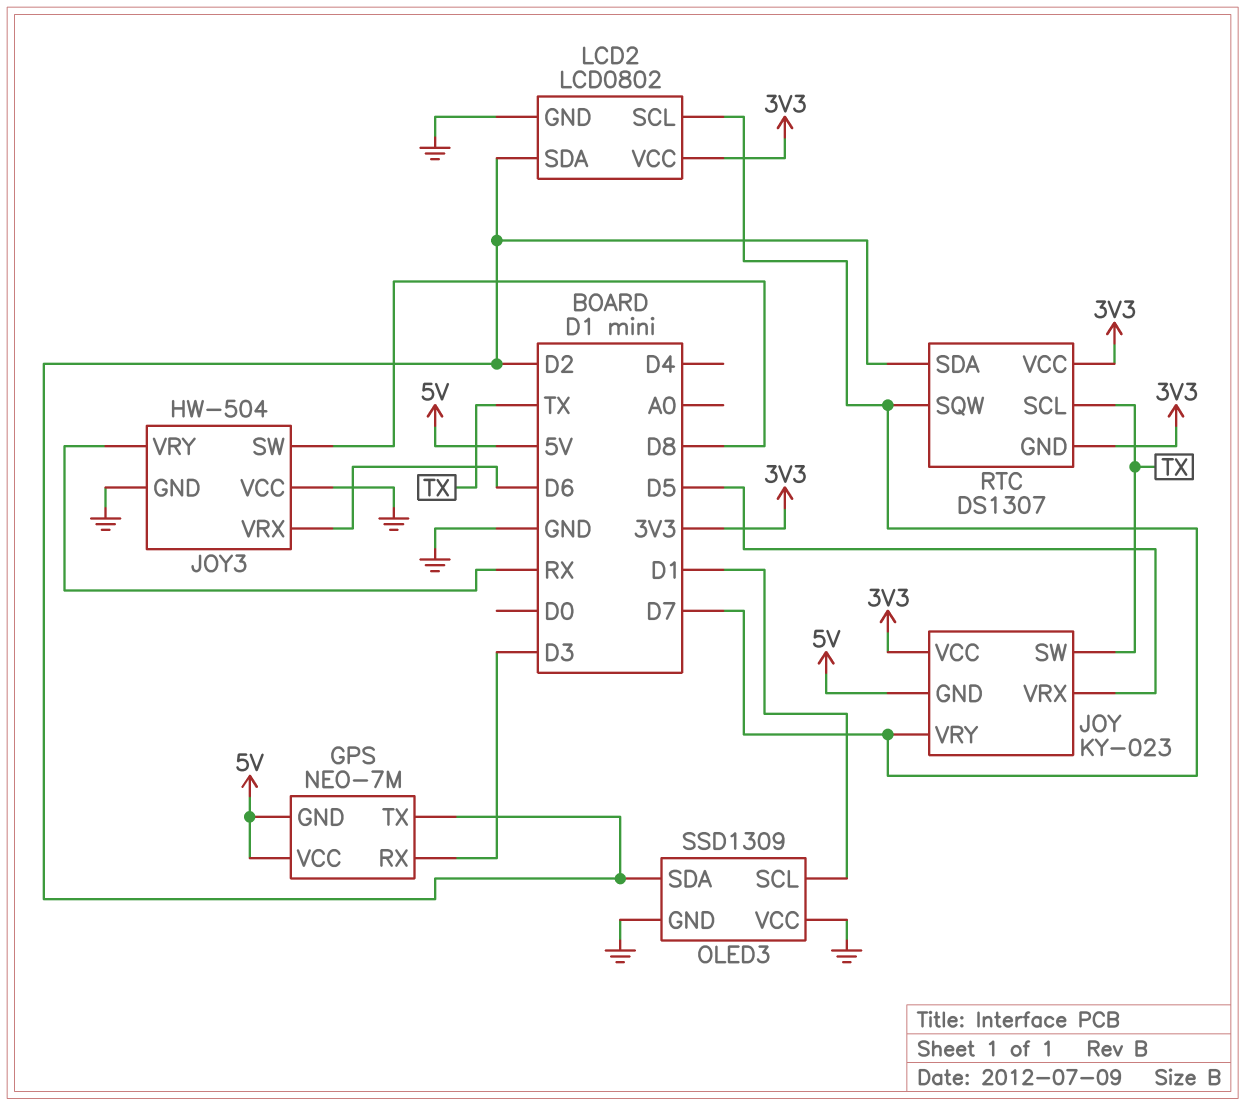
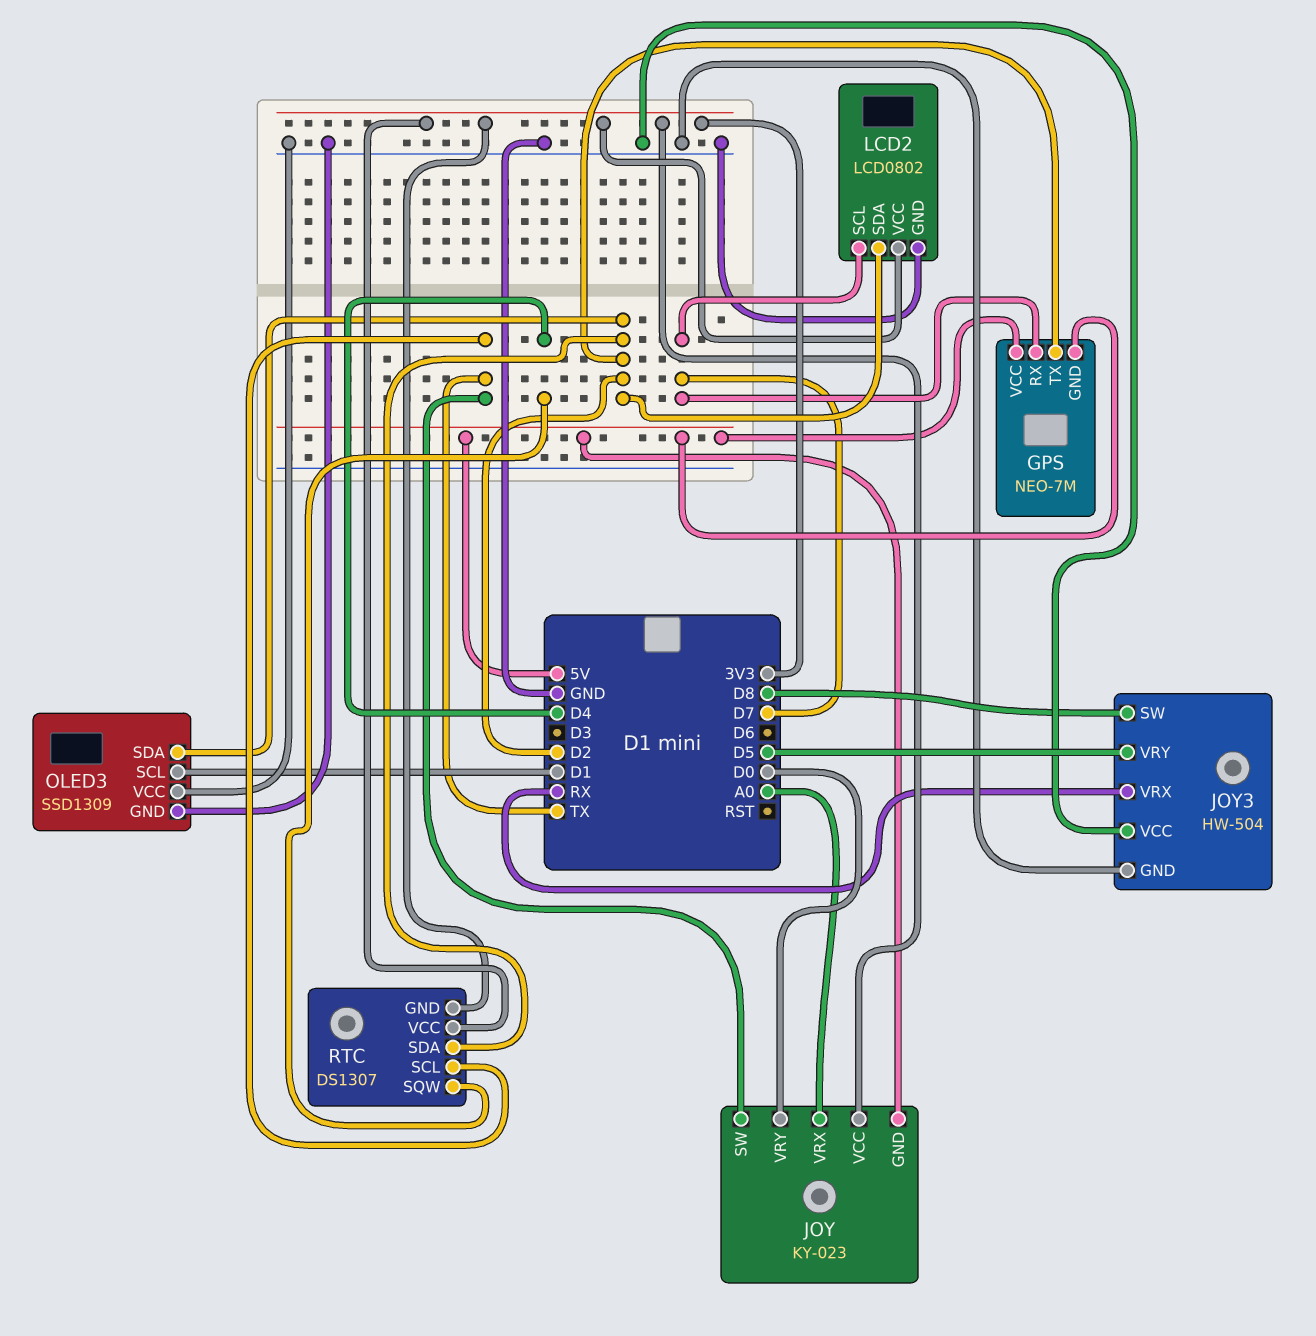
GPS pin RX: D3 -> D7
JOY pin VRX: D5 -> A0
JOY pin VRY: D7 -> D0
JOY3 pin VRX: D6 -> RX
JOY3 pin VRY: RX -> D5
RTC pin SQW: D7 -> D4

